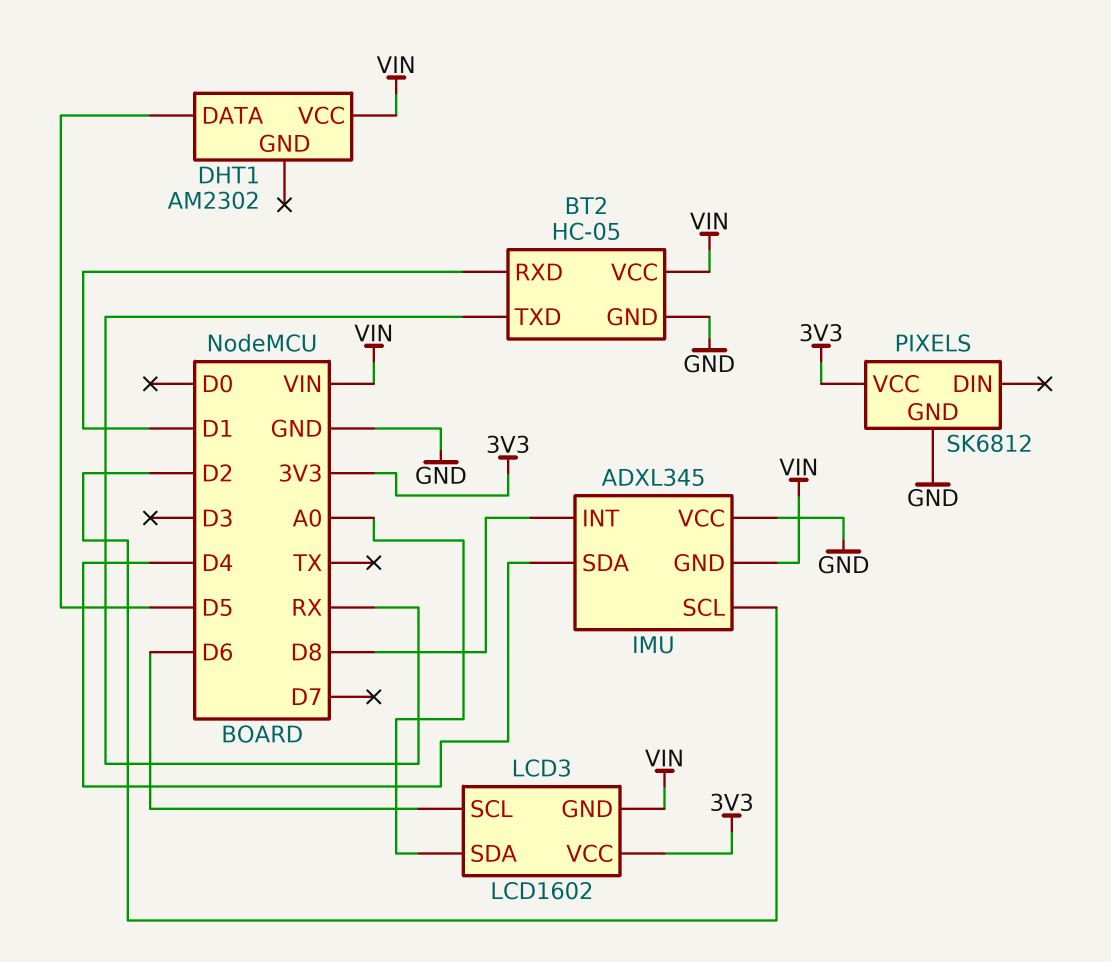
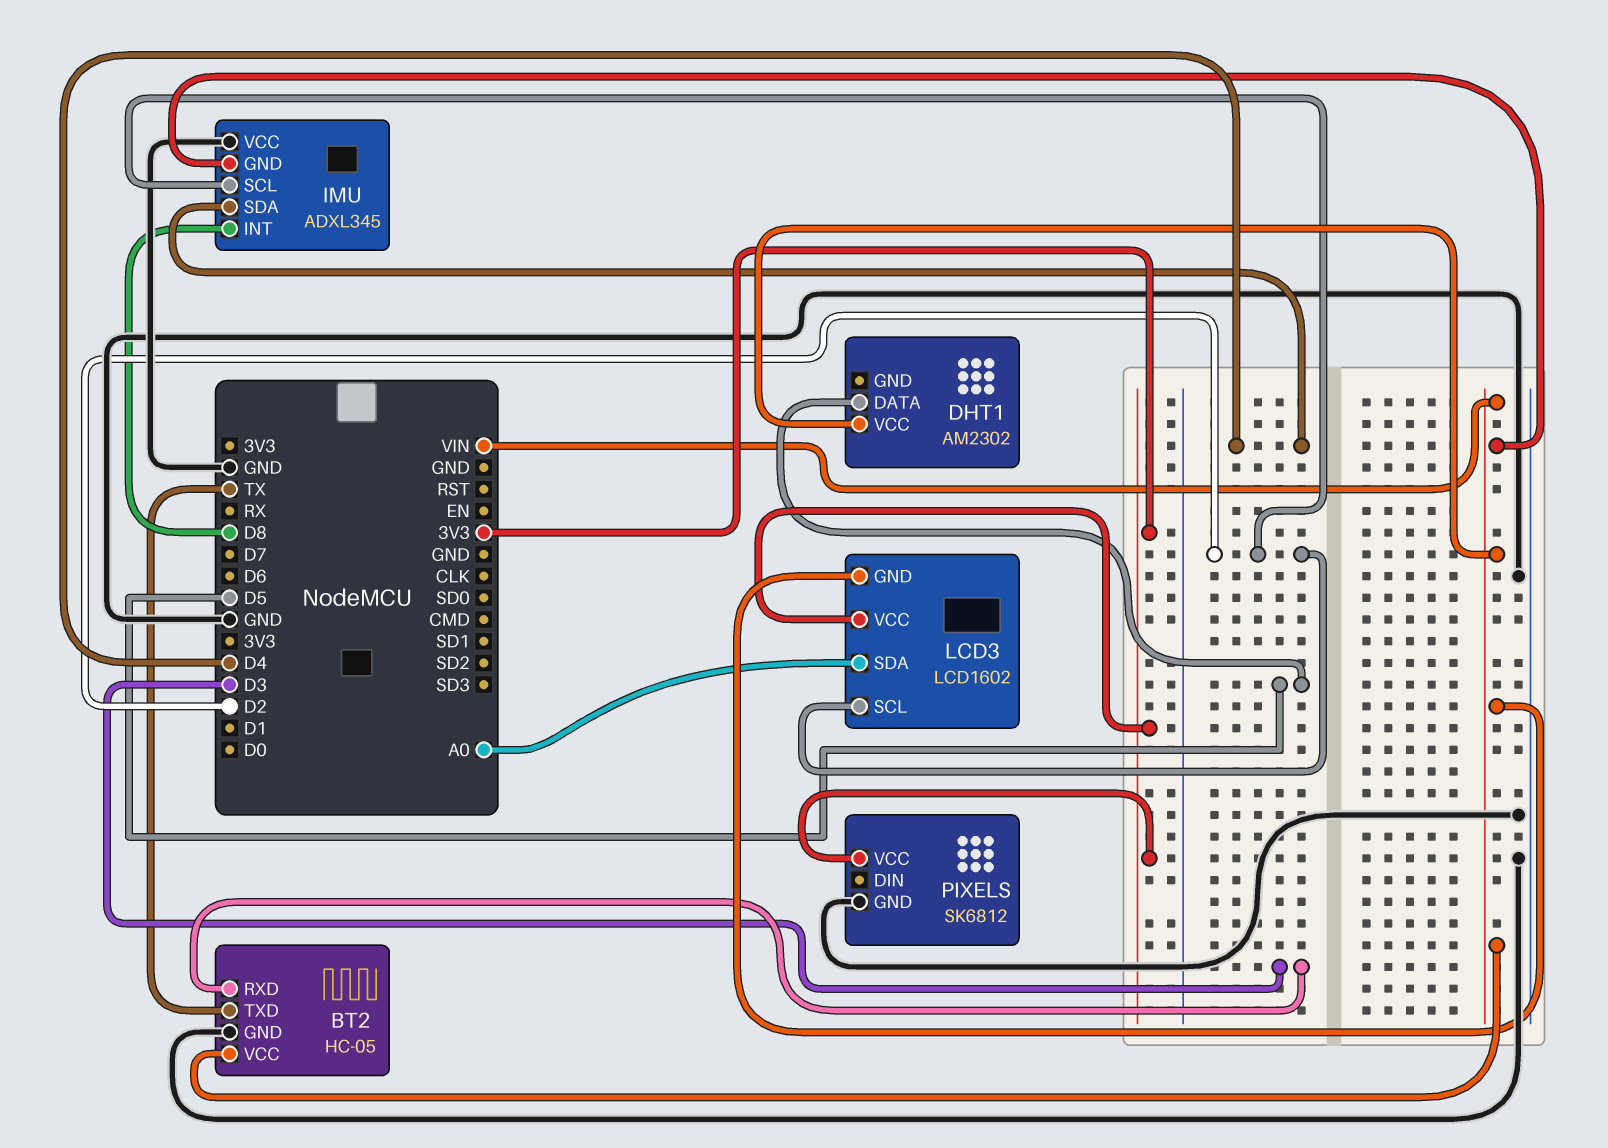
BT2 pin RXD: D1 -> D3
BT2 pin TXD: RX -> TX
LCD3 pin SCL: D6 -> D2

